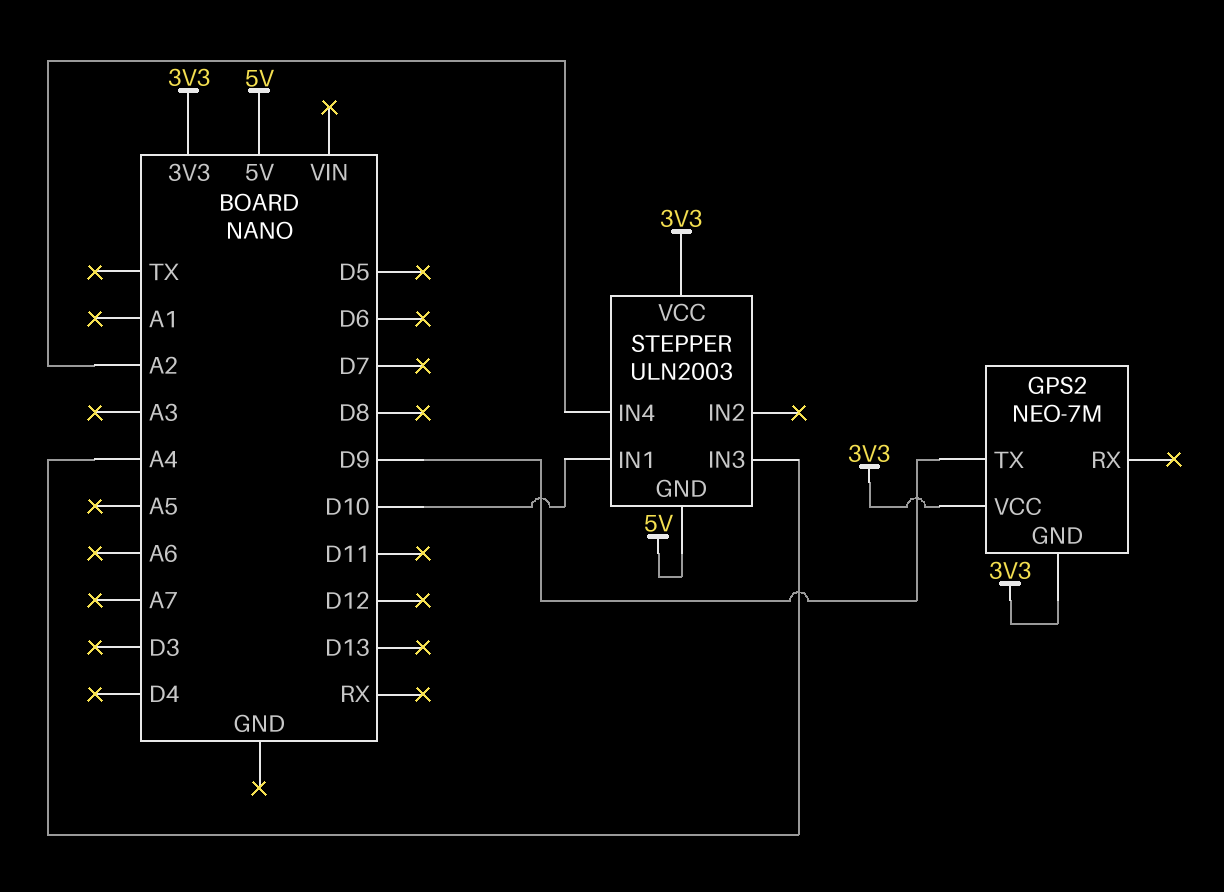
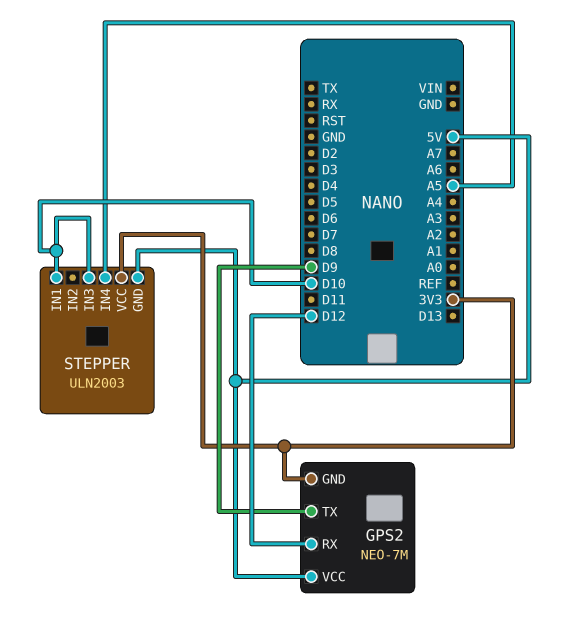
GPS2 pin RX: none -> D12
GPS2 pin VCC: 3V3 -> 5V
STEPPER pin IN3: A4 -> D10
STEPPER pin IN4: A2 -> A5

